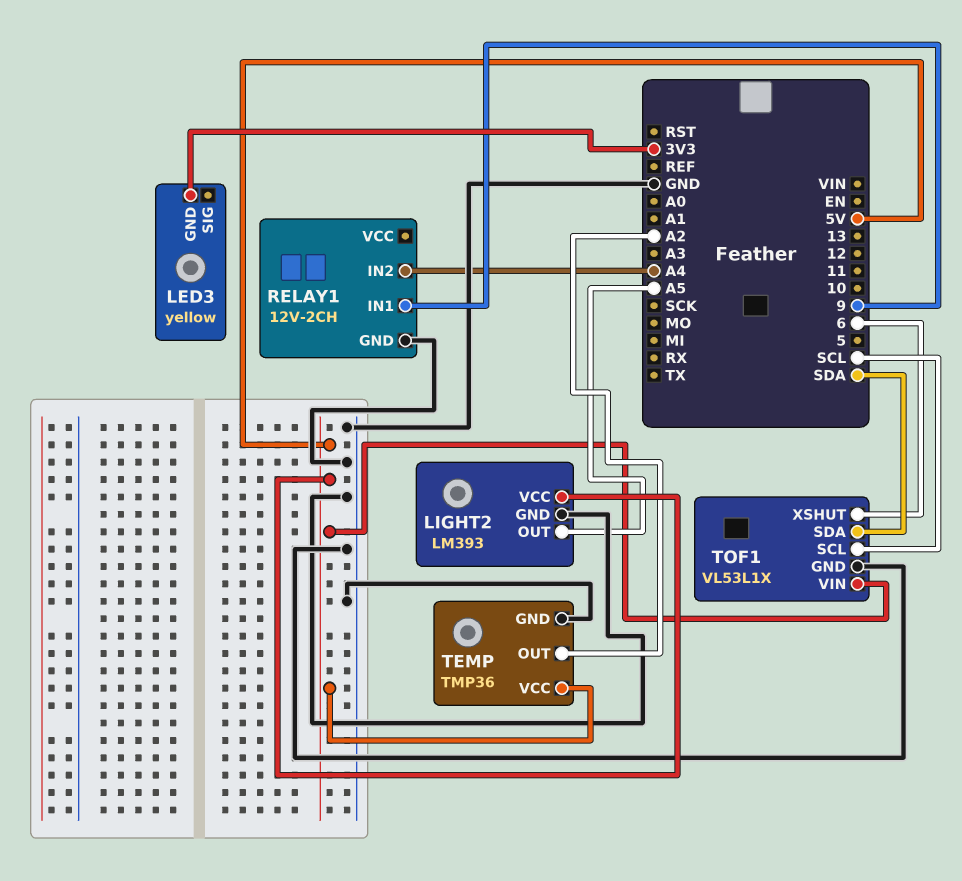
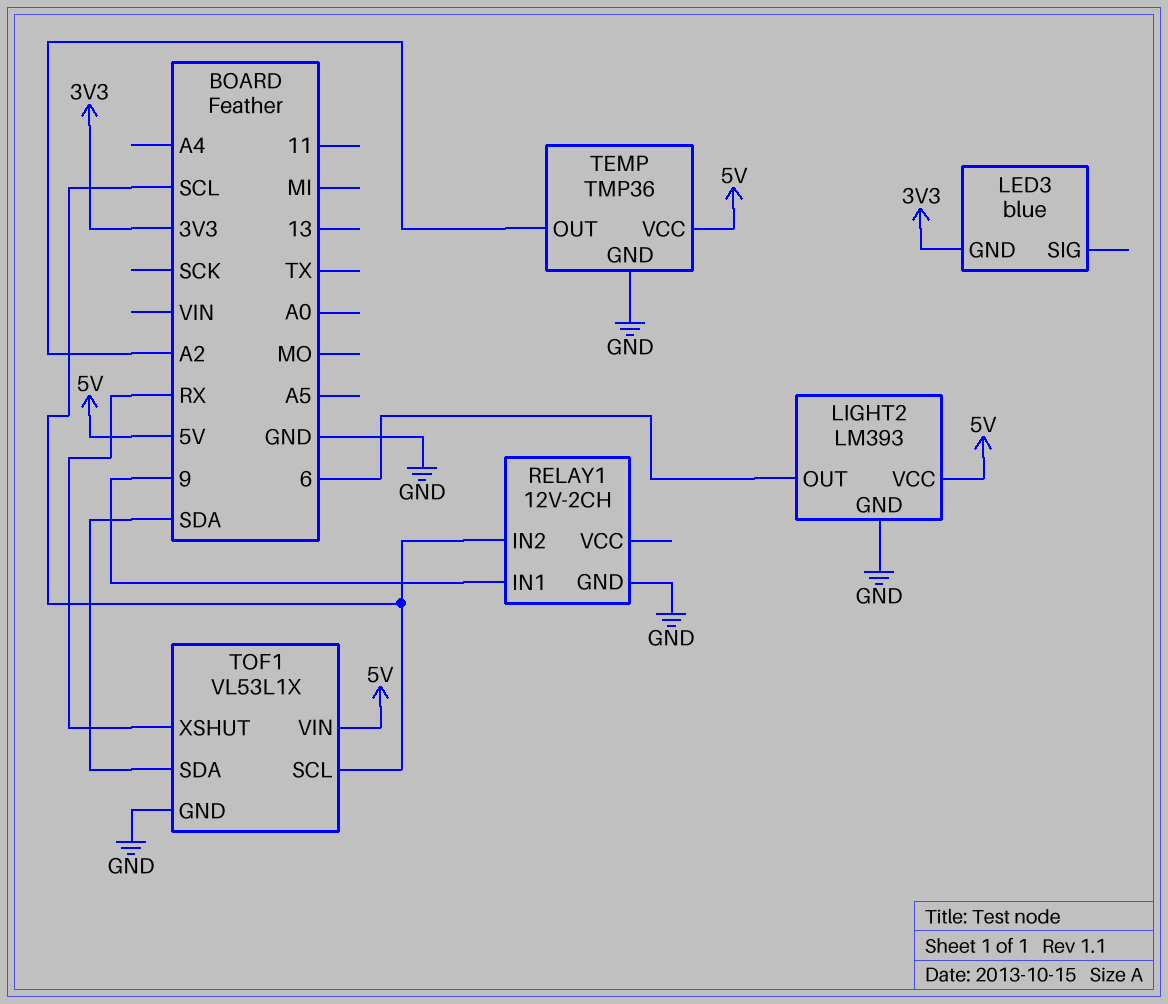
LED3: yellow -> blue
LIGHT2 pin OUT: A5 -> 6
RELAY1 pin IN2: A4 -> SCL
TOF1 pin XSHUT: 6 -> RX

